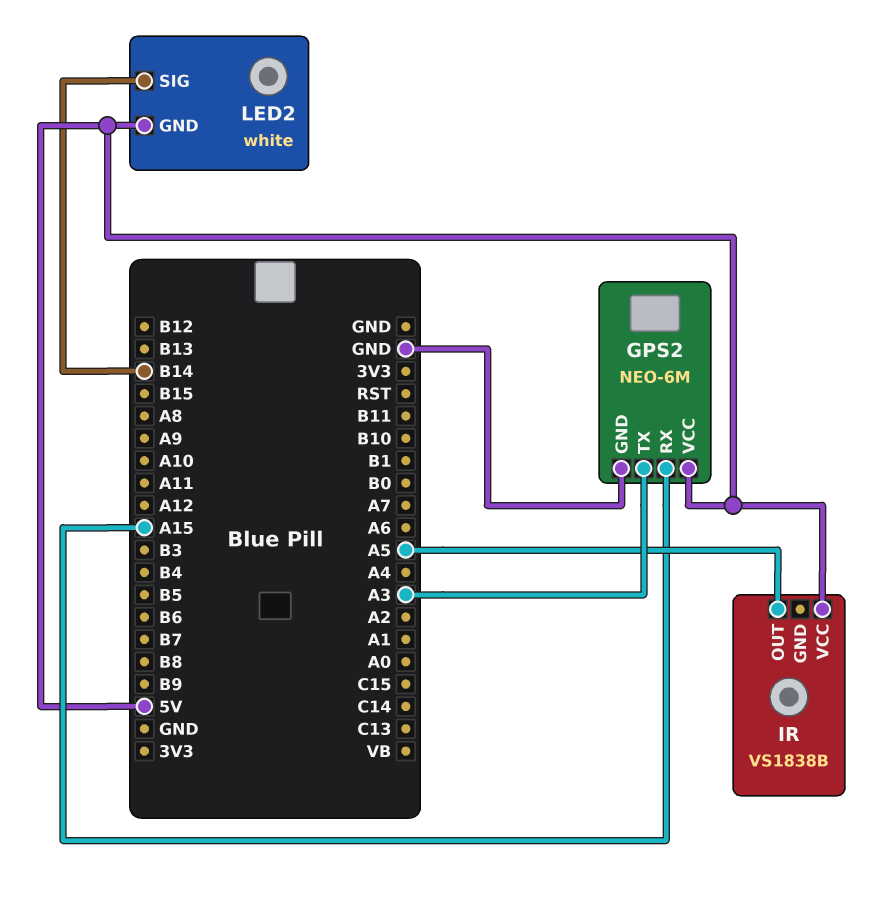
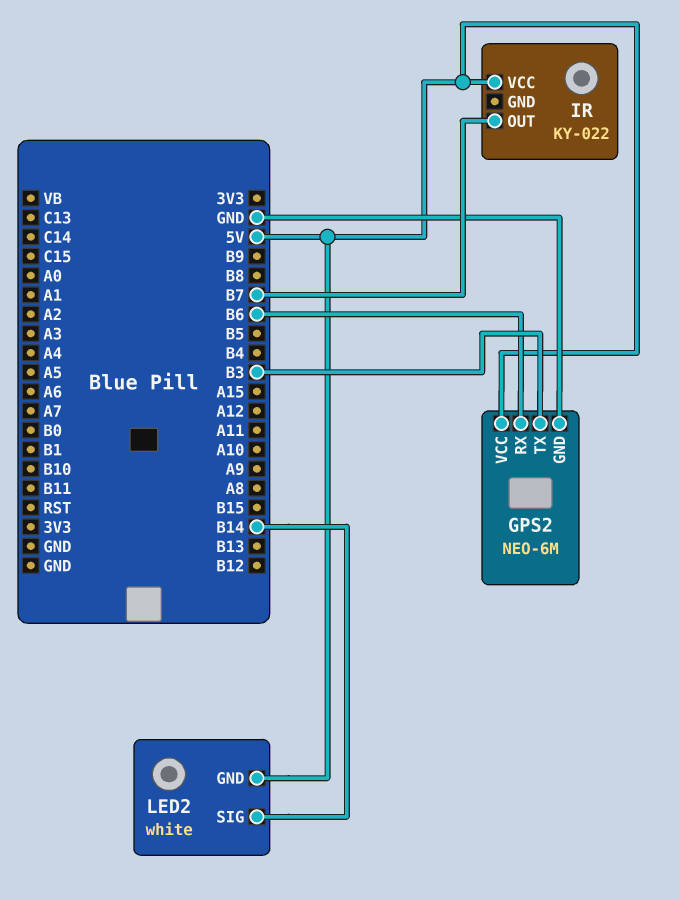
GPS2 pin RX: A15 -> B6
GPS2 pin TX: A3 -> B3
IR: VS1838B -> KY-022
IR pin OUT: A5 -> B7

